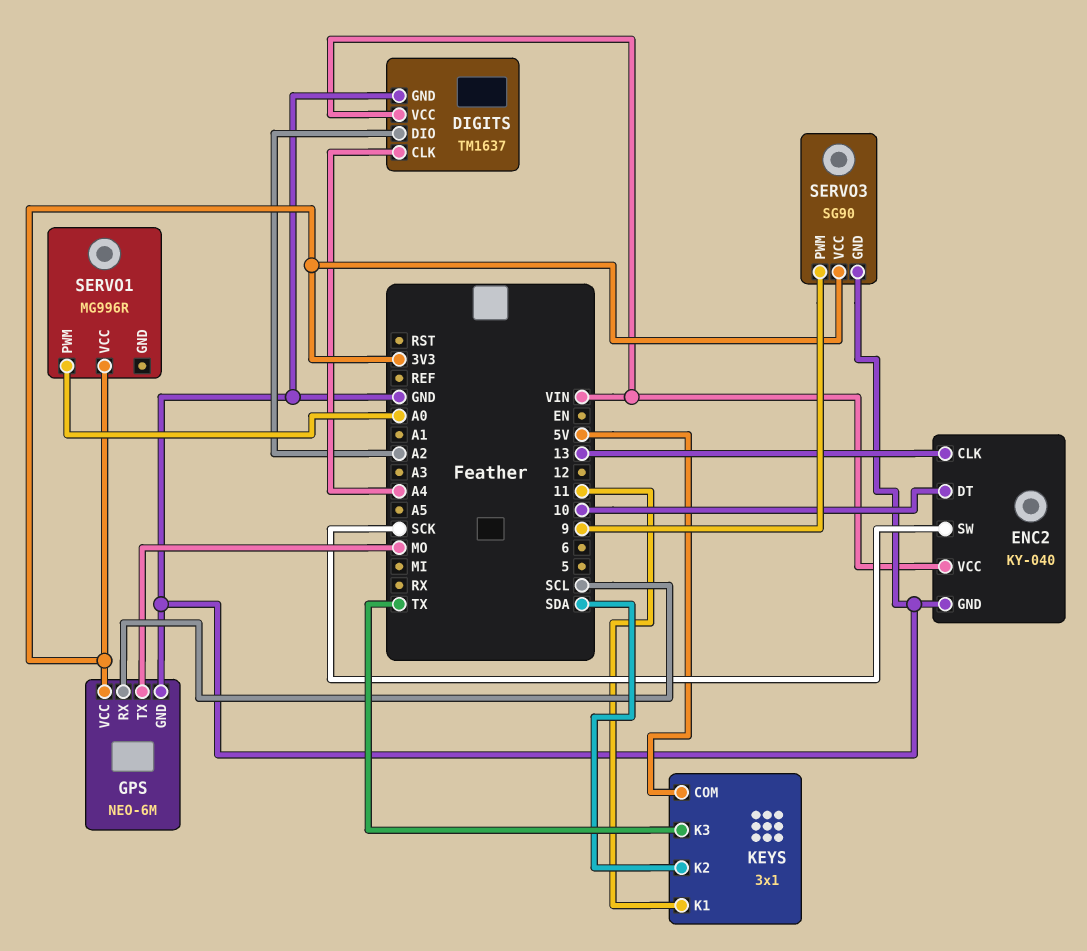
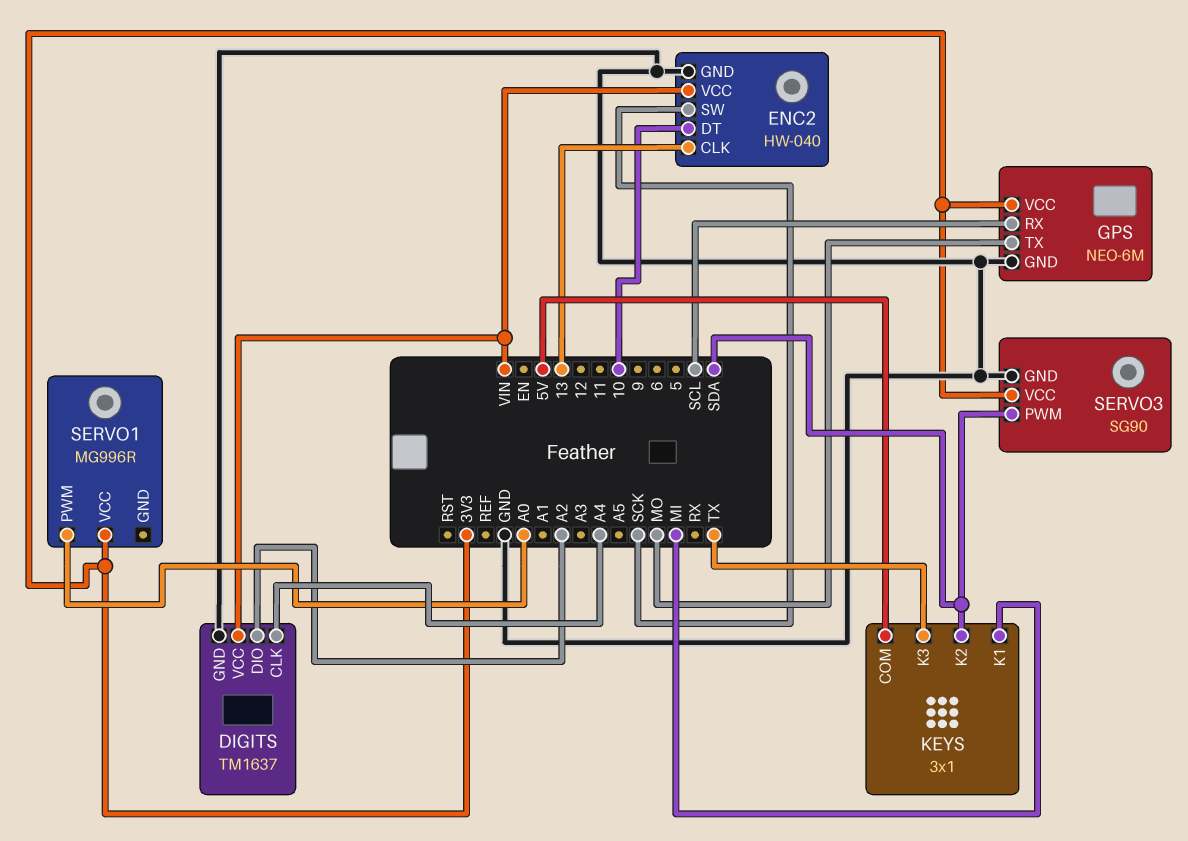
ENC2: KY-040 -> HW-040
KEYS pin K1: 11 -> MI
SERVO3 pin PWM: 9 -> SDA

